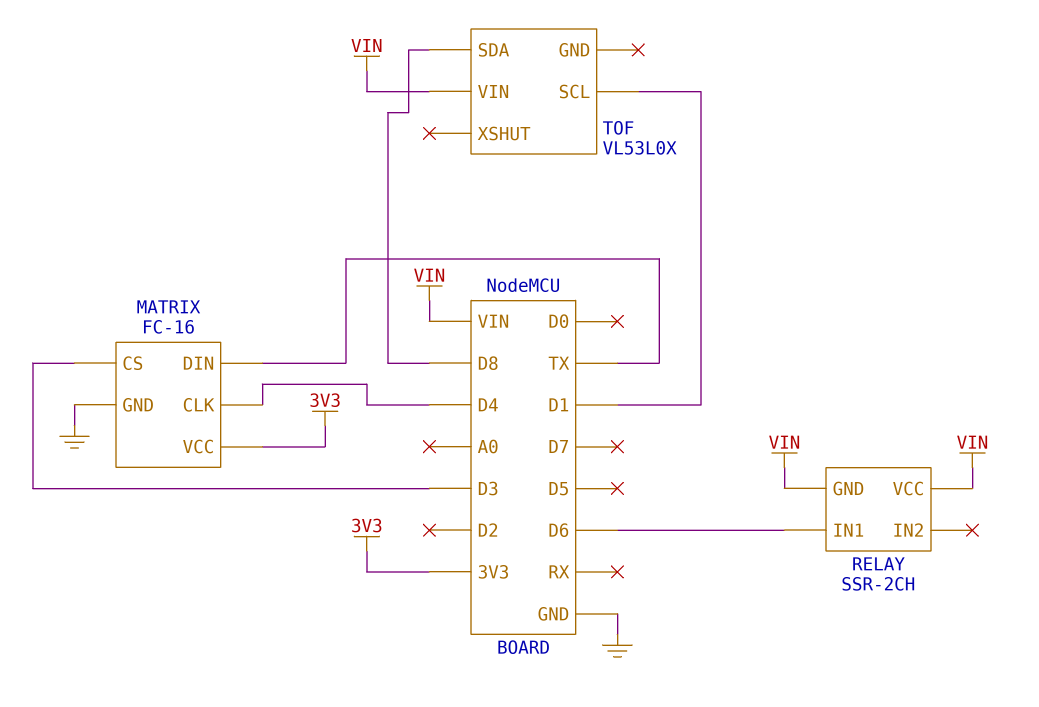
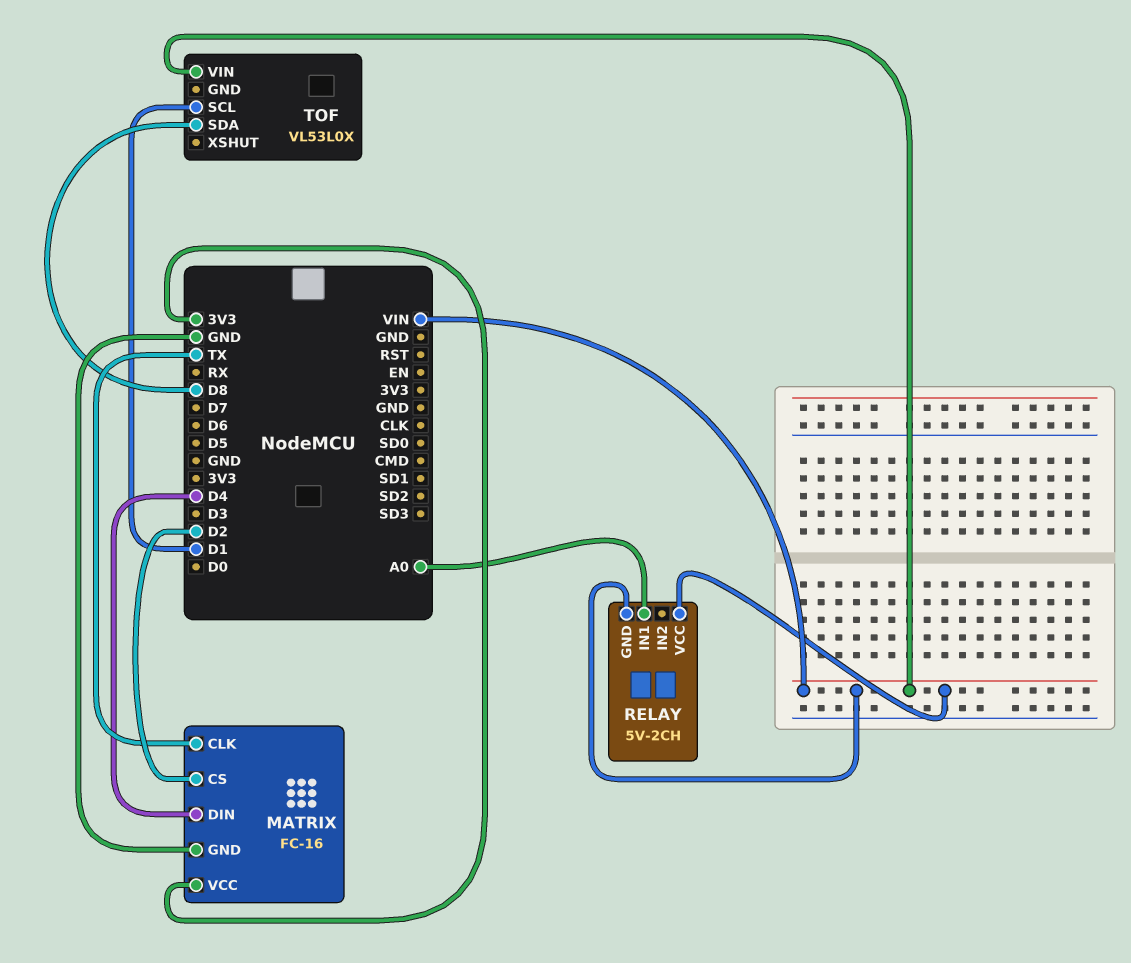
MATRIX pin CLK: D4 -> TX
MATRIX pin CS: D3 -> D2
MATRIX pin DIN: TX -> D4
RELAY: SSR-2CH -> 5V-2CH
RELAY pin IN1: D6 -> A0

